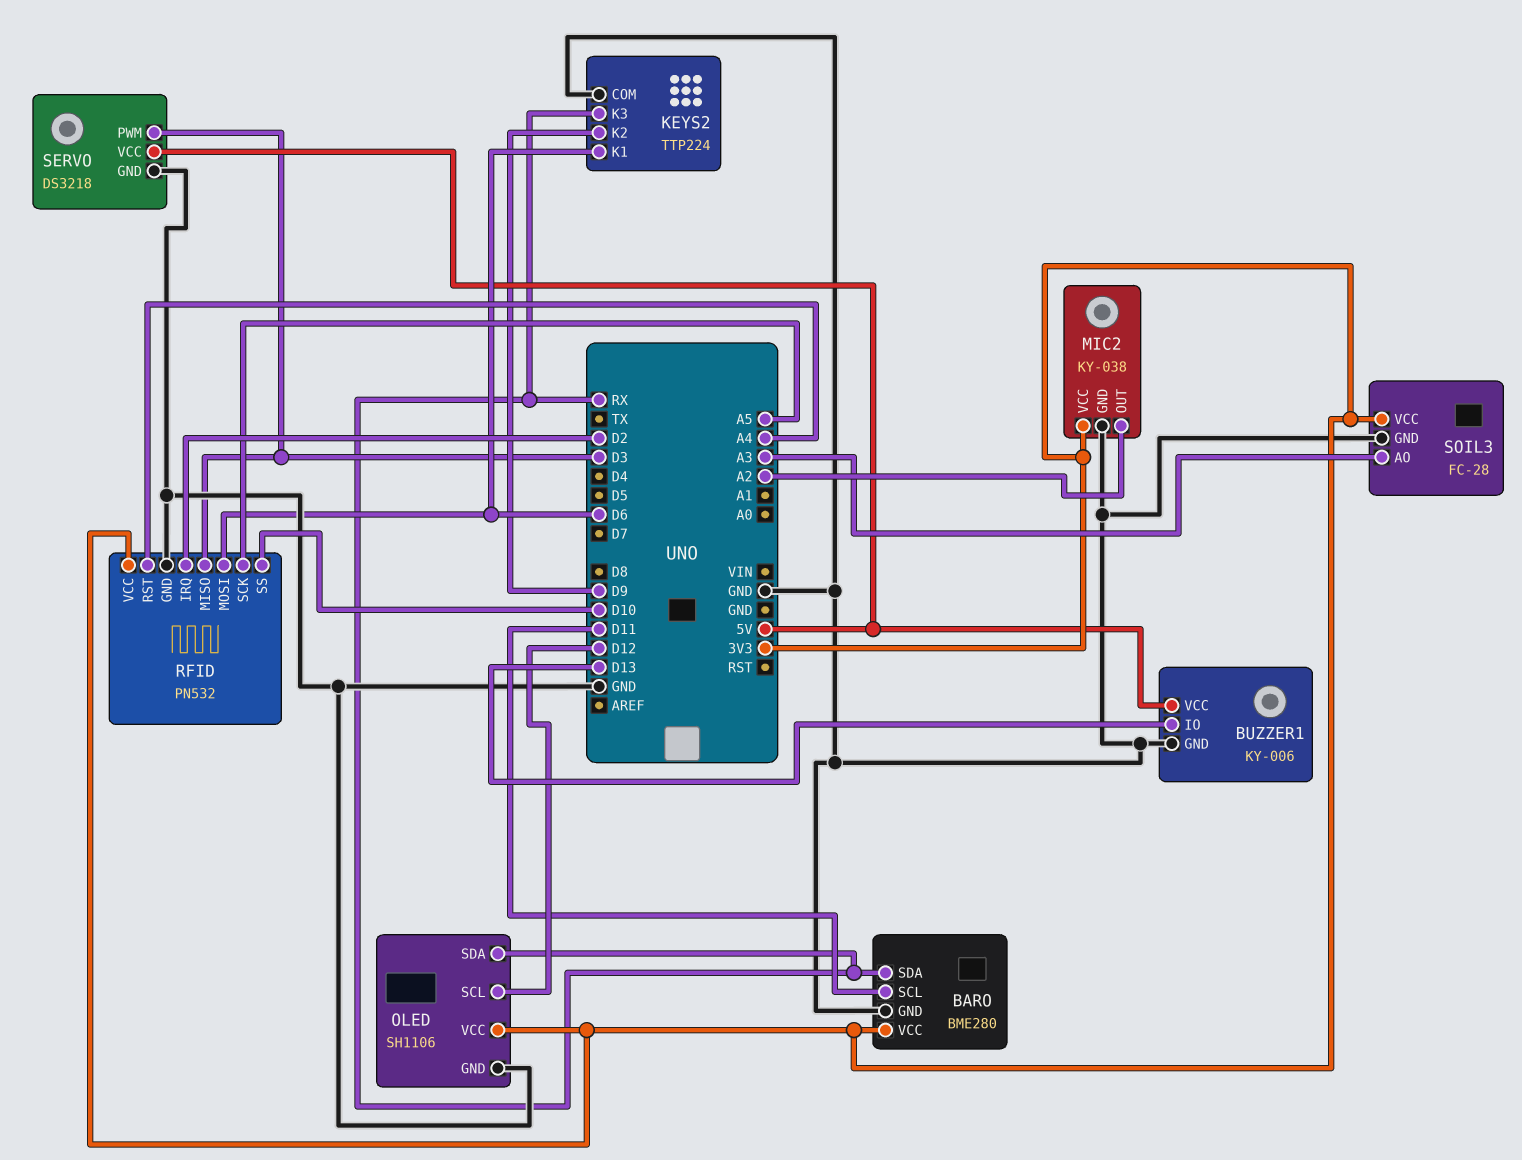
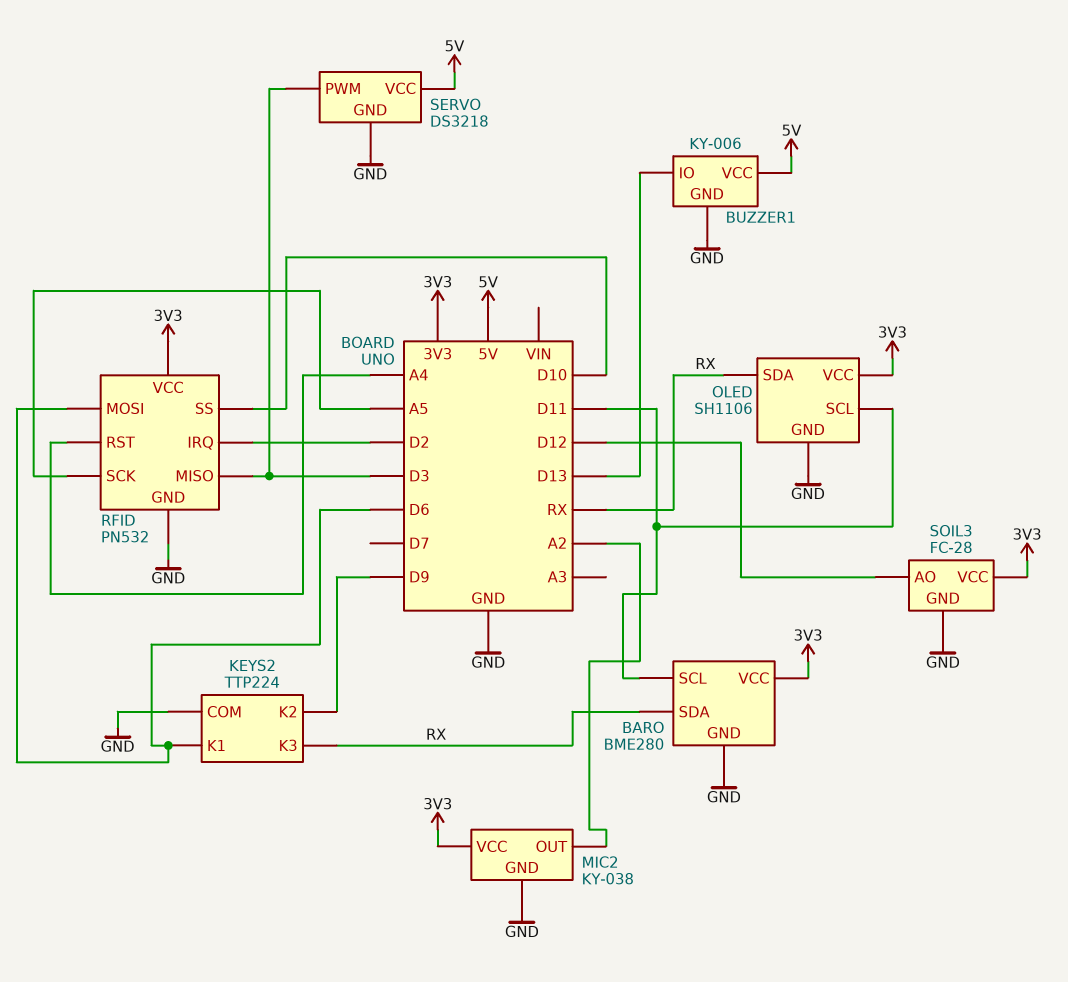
OLED pin SCL: D12 -> D11
SOIL3 pin AO: A3 -> D12

